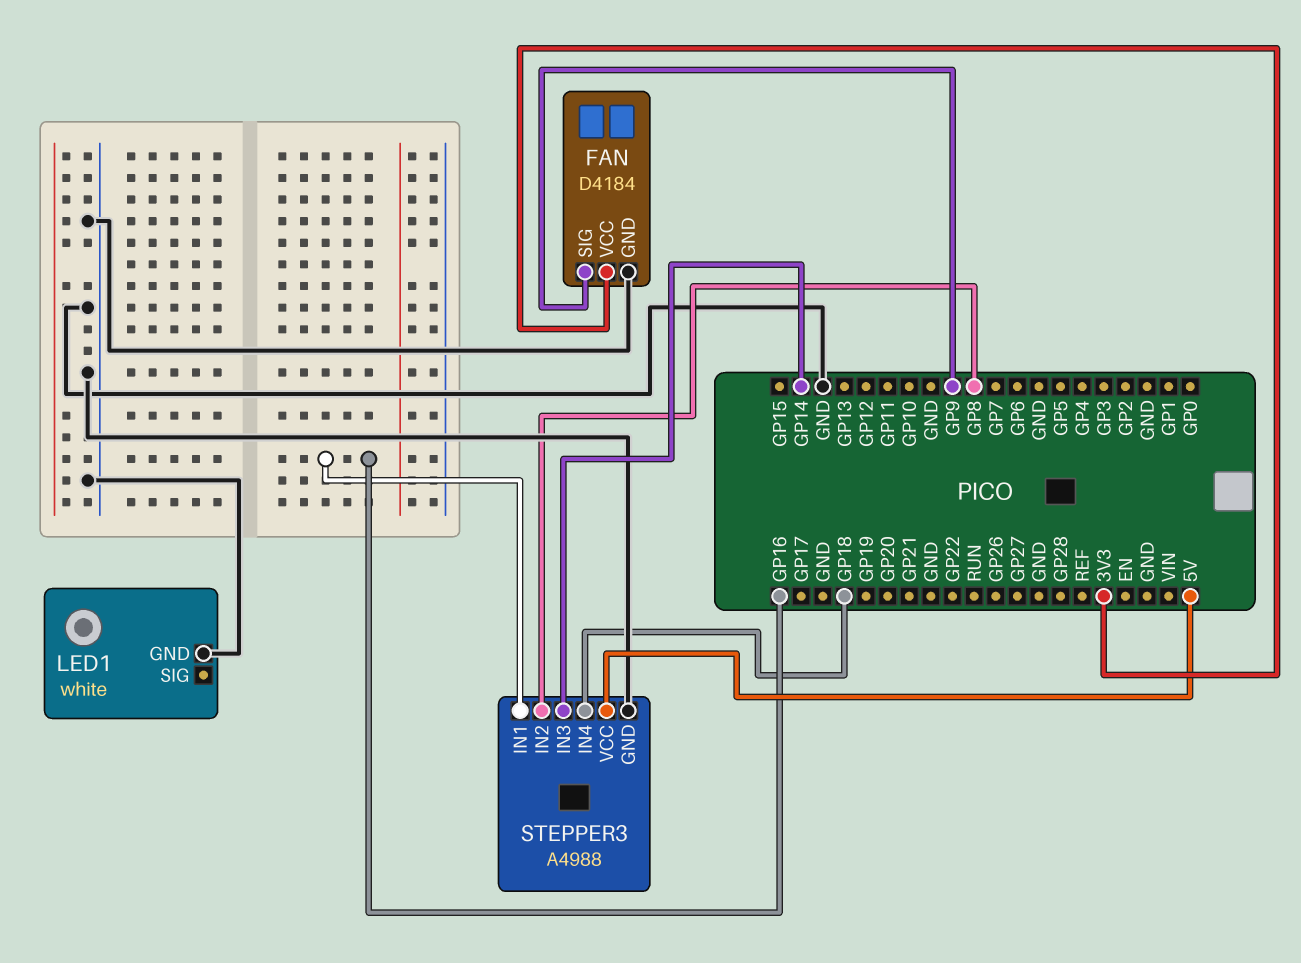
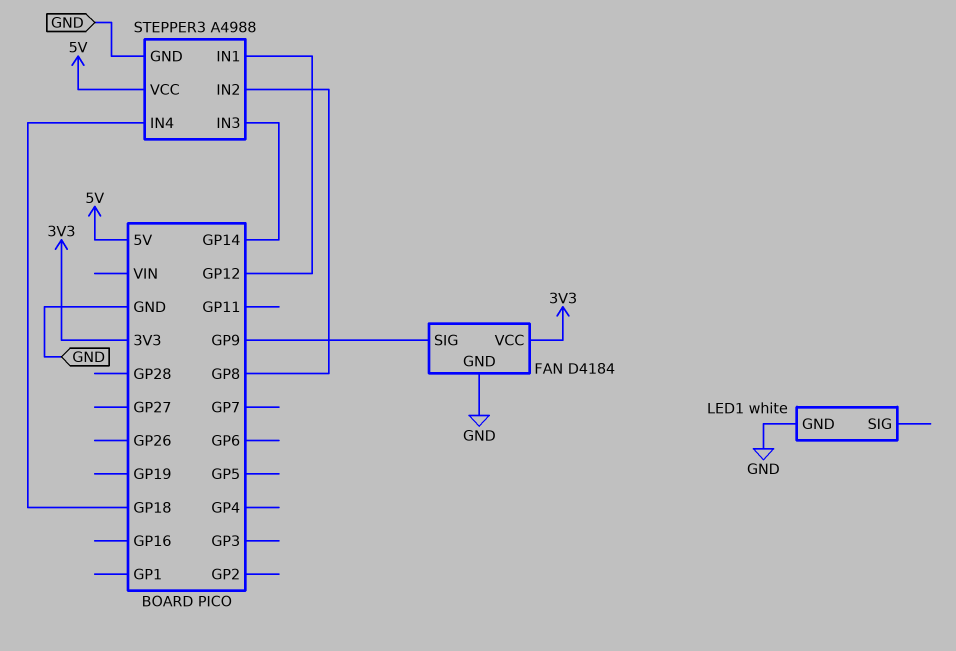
STEPPER3 pin IN1: GP16 -> GP12

